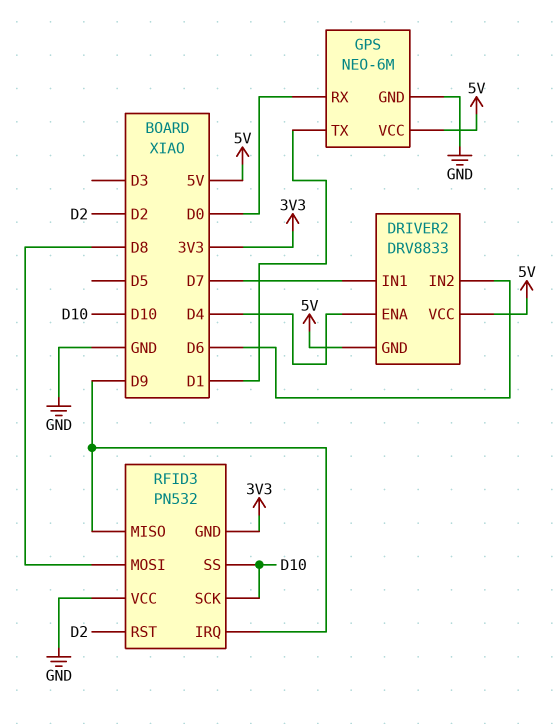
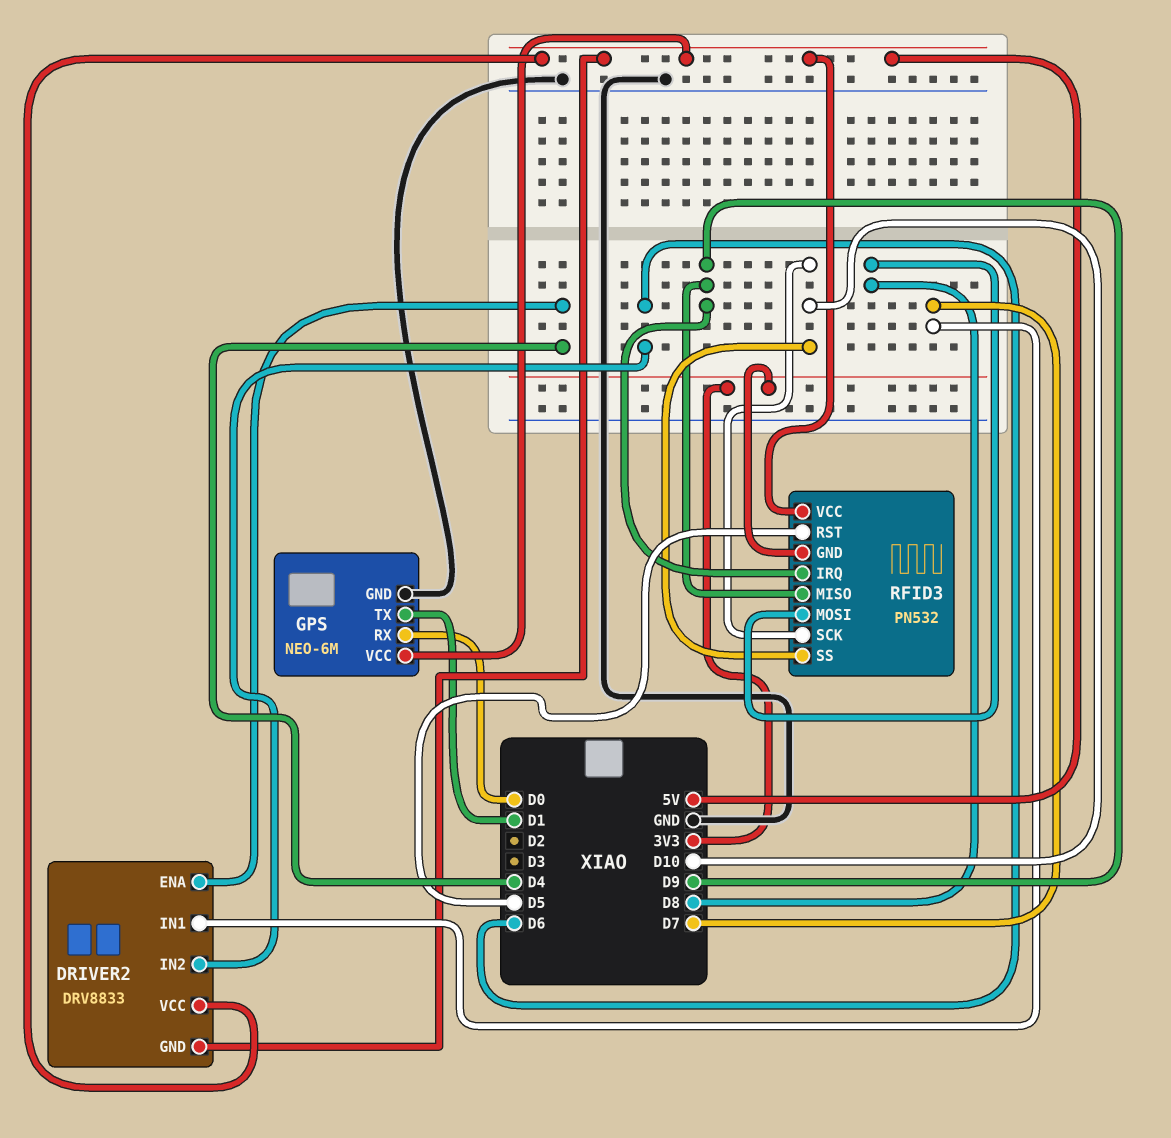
RFID3 pin RST: D2 -> D5
RFID3 pin VCC: GND -> 5V

